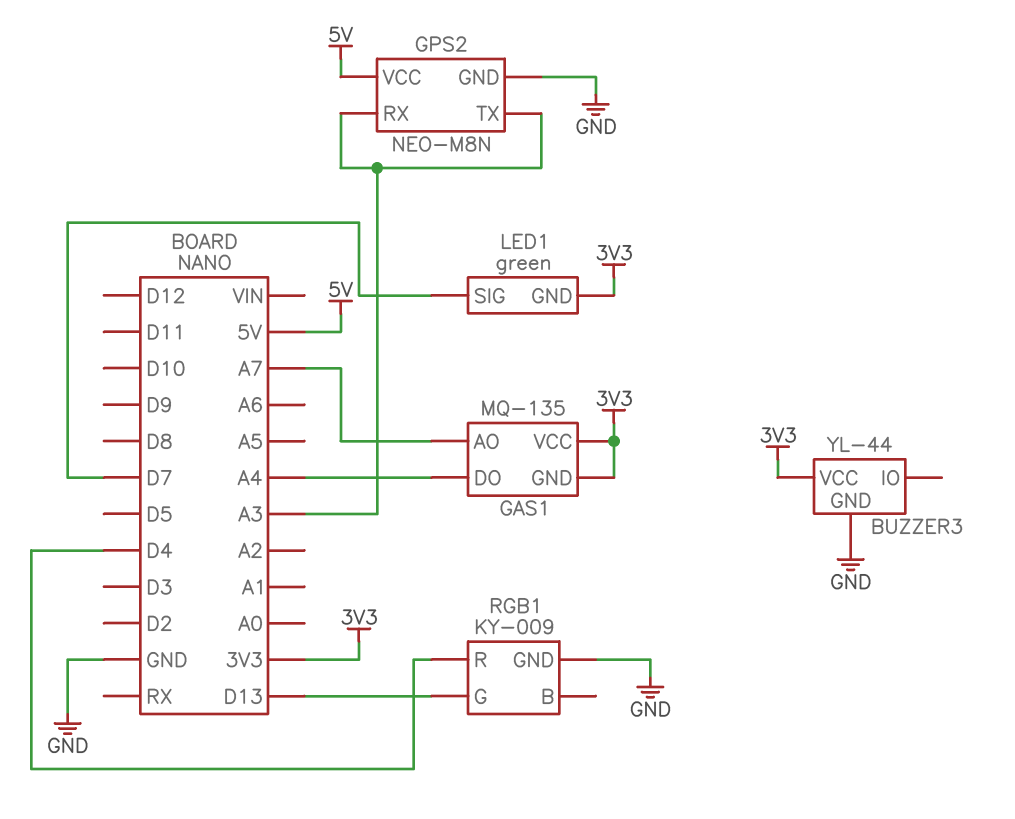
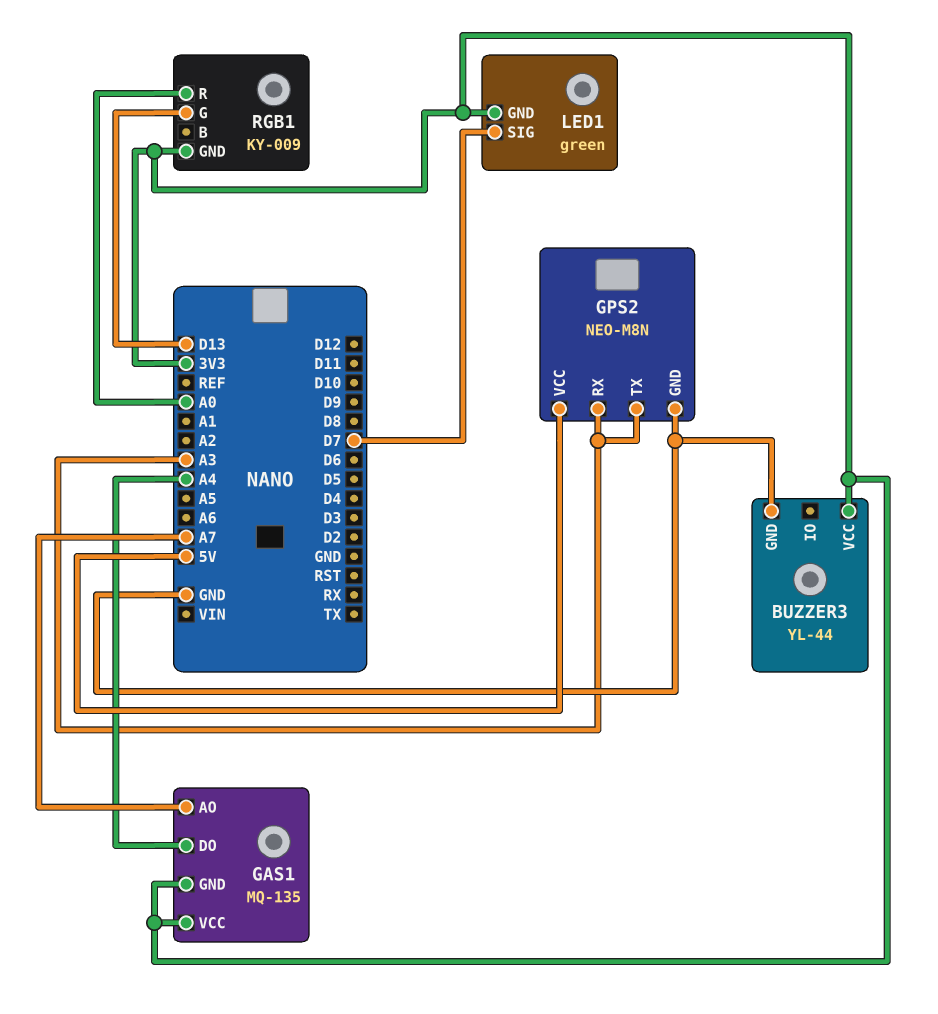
RGB1 pin GND: GND -> 3V3
RGB1 pin R: D4 -> A0

